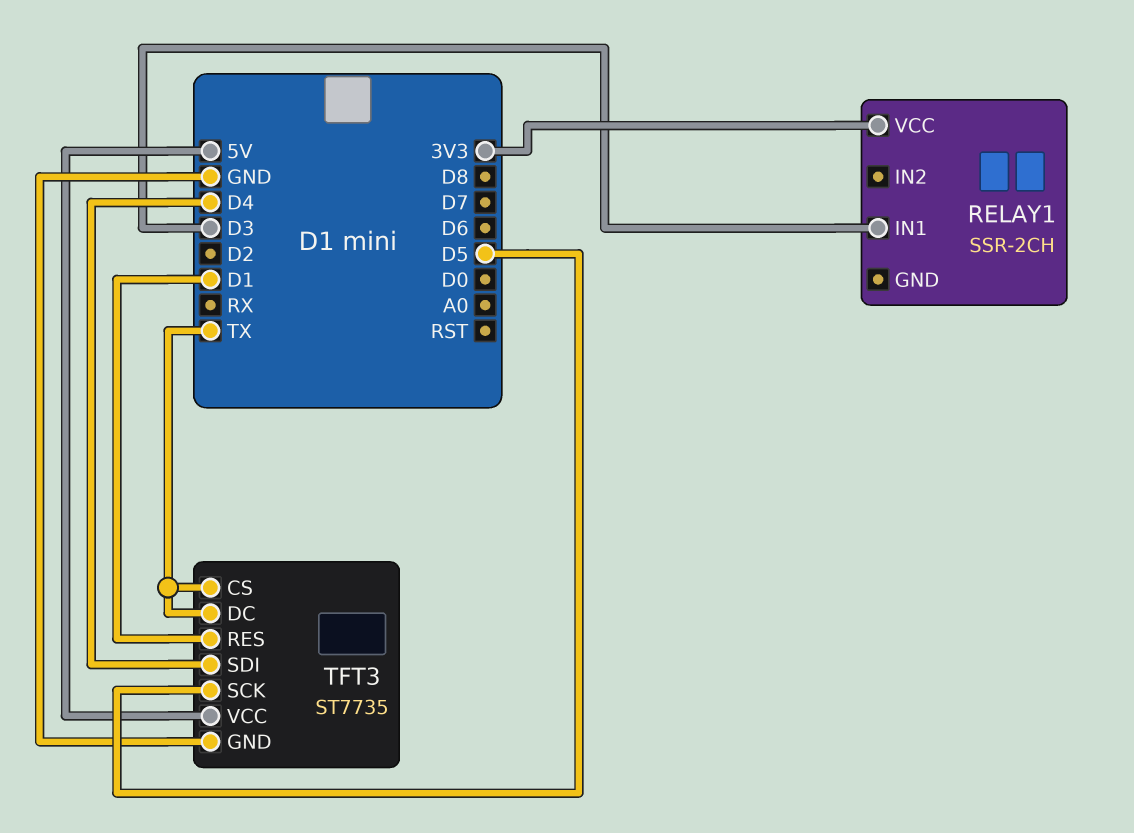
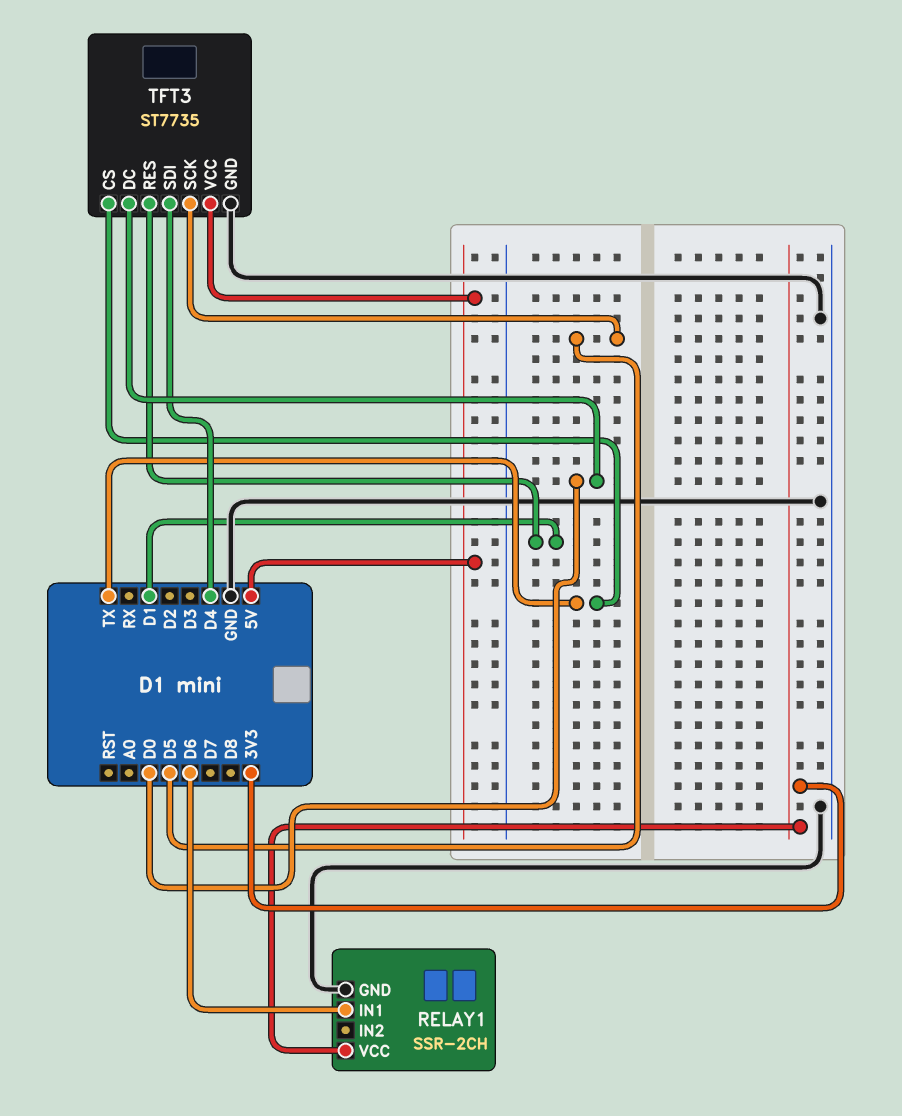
RELAY1 pin GND: none -> GND
RELAY1 pin IN1: D3 -> D6
TFT3 pin DC: TX -> D0

